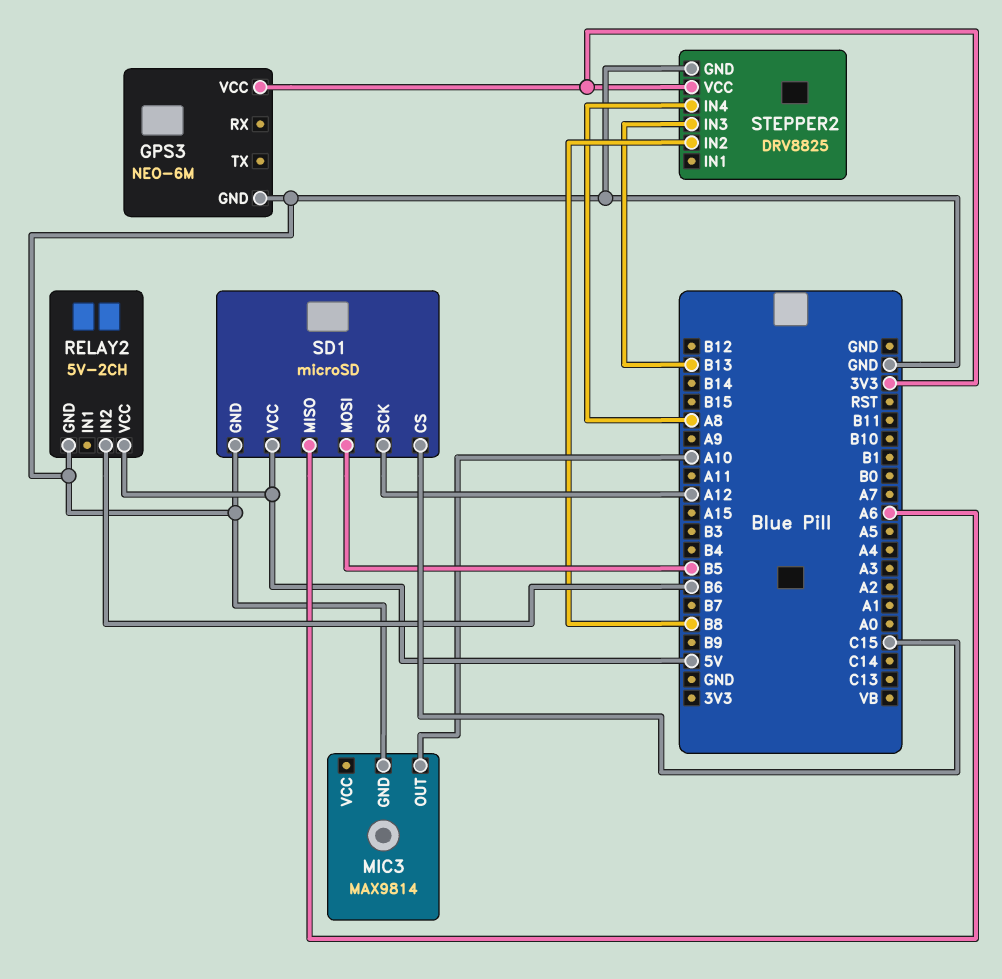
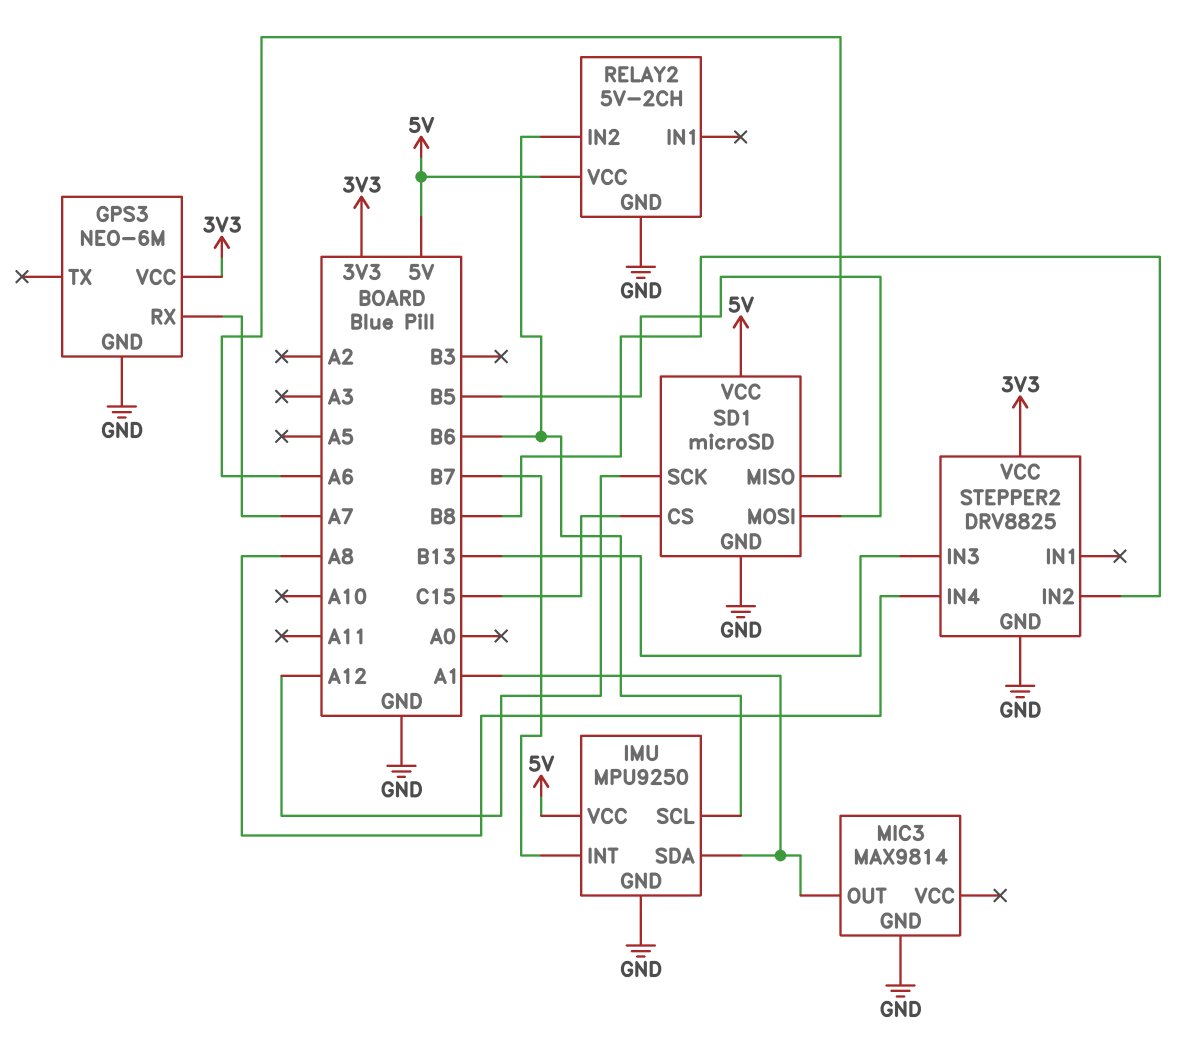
GPS3 pin RX: none -> A7
IMU: none -> MPU9250
IMU pin GND: none -> GND
IMU pin INT: none -> B7
IMU pin SCL: none -> B6
IMU pin SDA: none -> A1
IMU pin VCC: none -> 5V
MIC3 pin OUT: A10 -> A1

